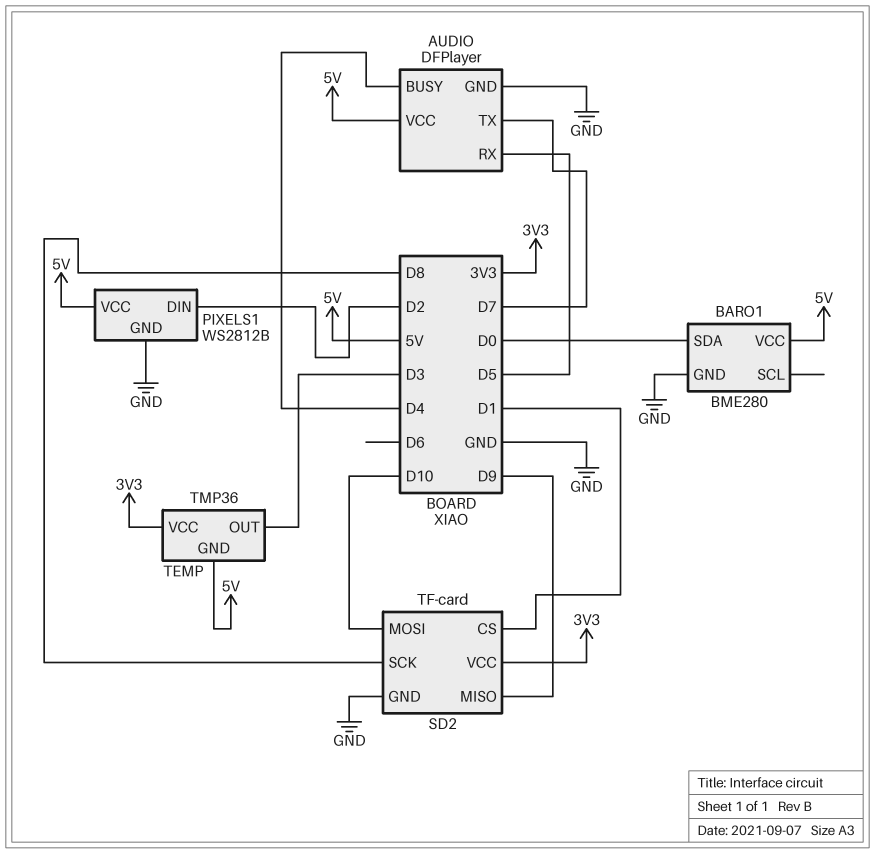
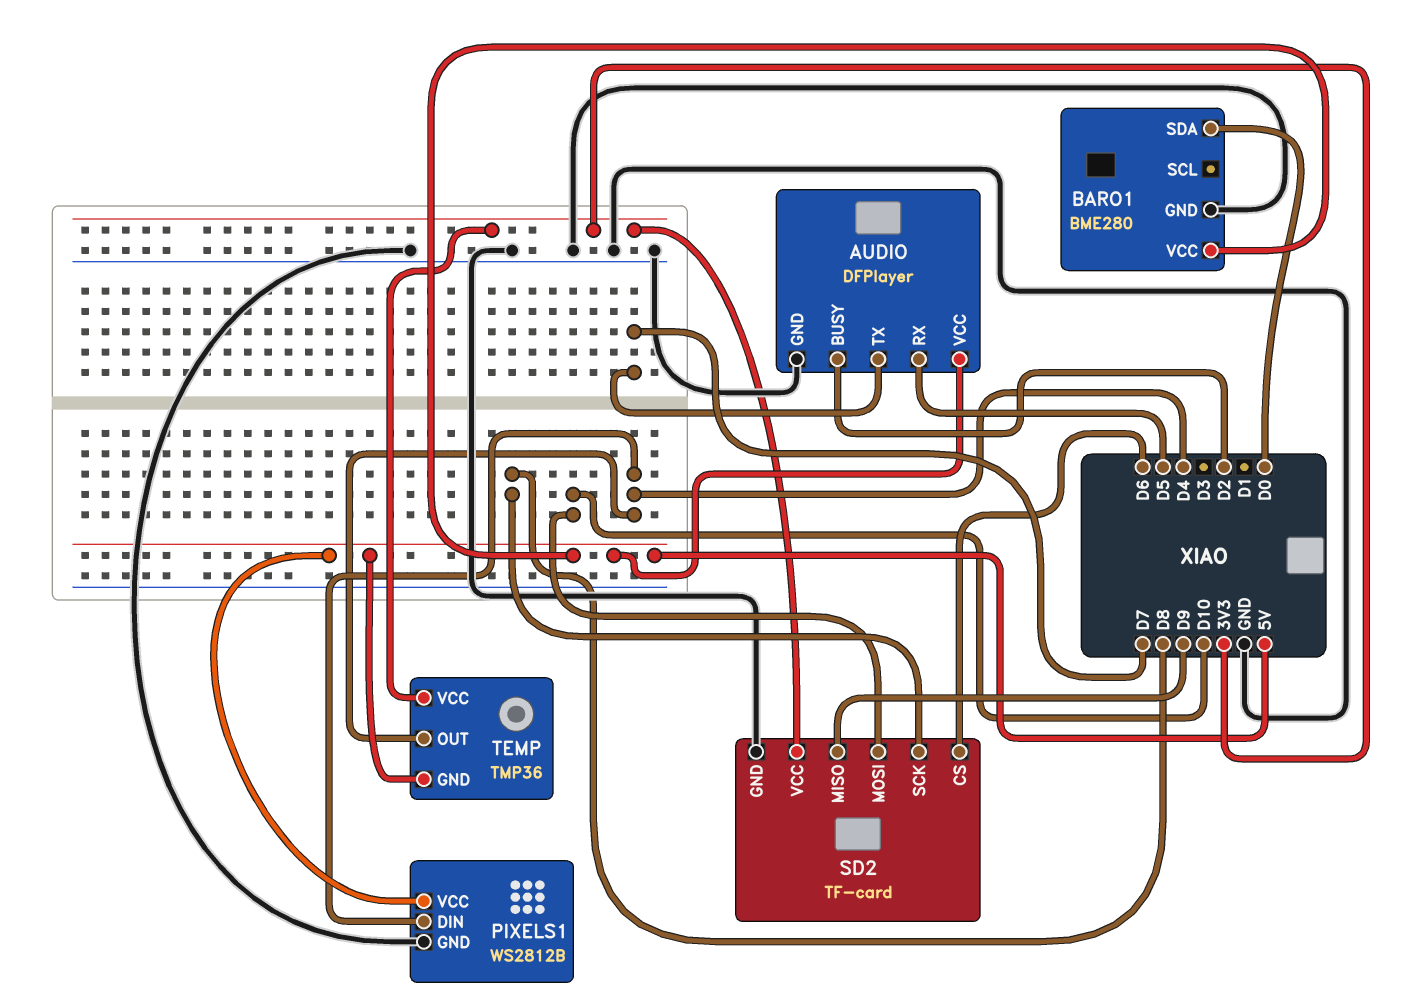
AUDIO pin BUSY: D4 -> D2
PIXELS1 pin DIN: D2 -> D4
SD2 pin CS: D1 -> D6
TEMP pin OUT: D3 -> D4

